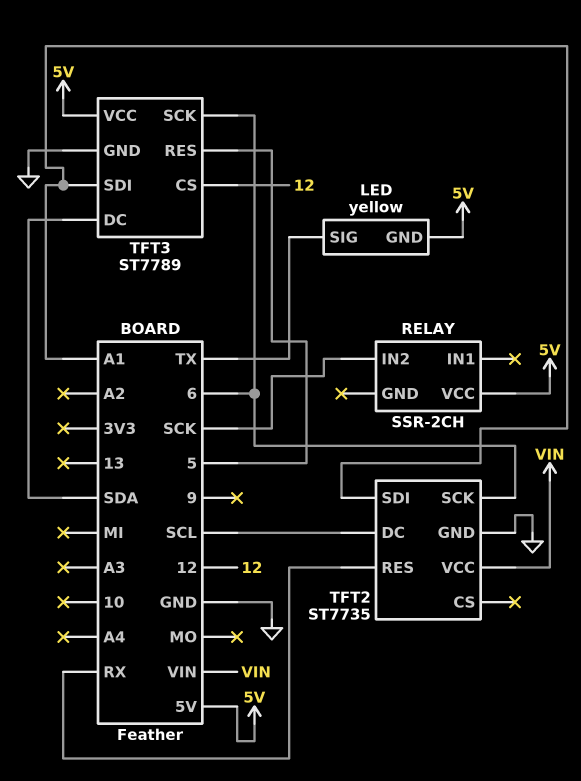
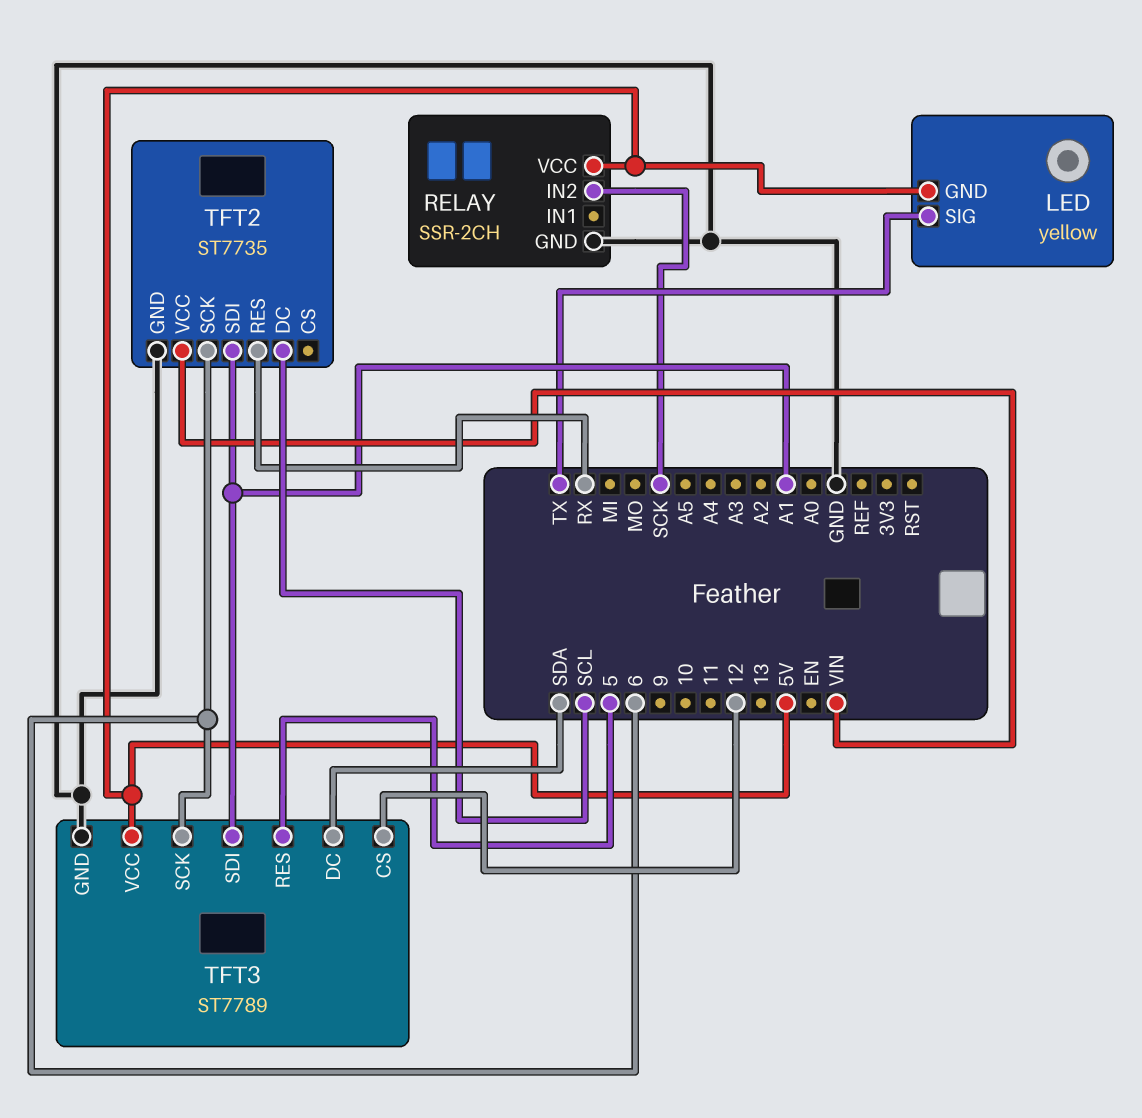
RELAY pin GND: none -> GND

